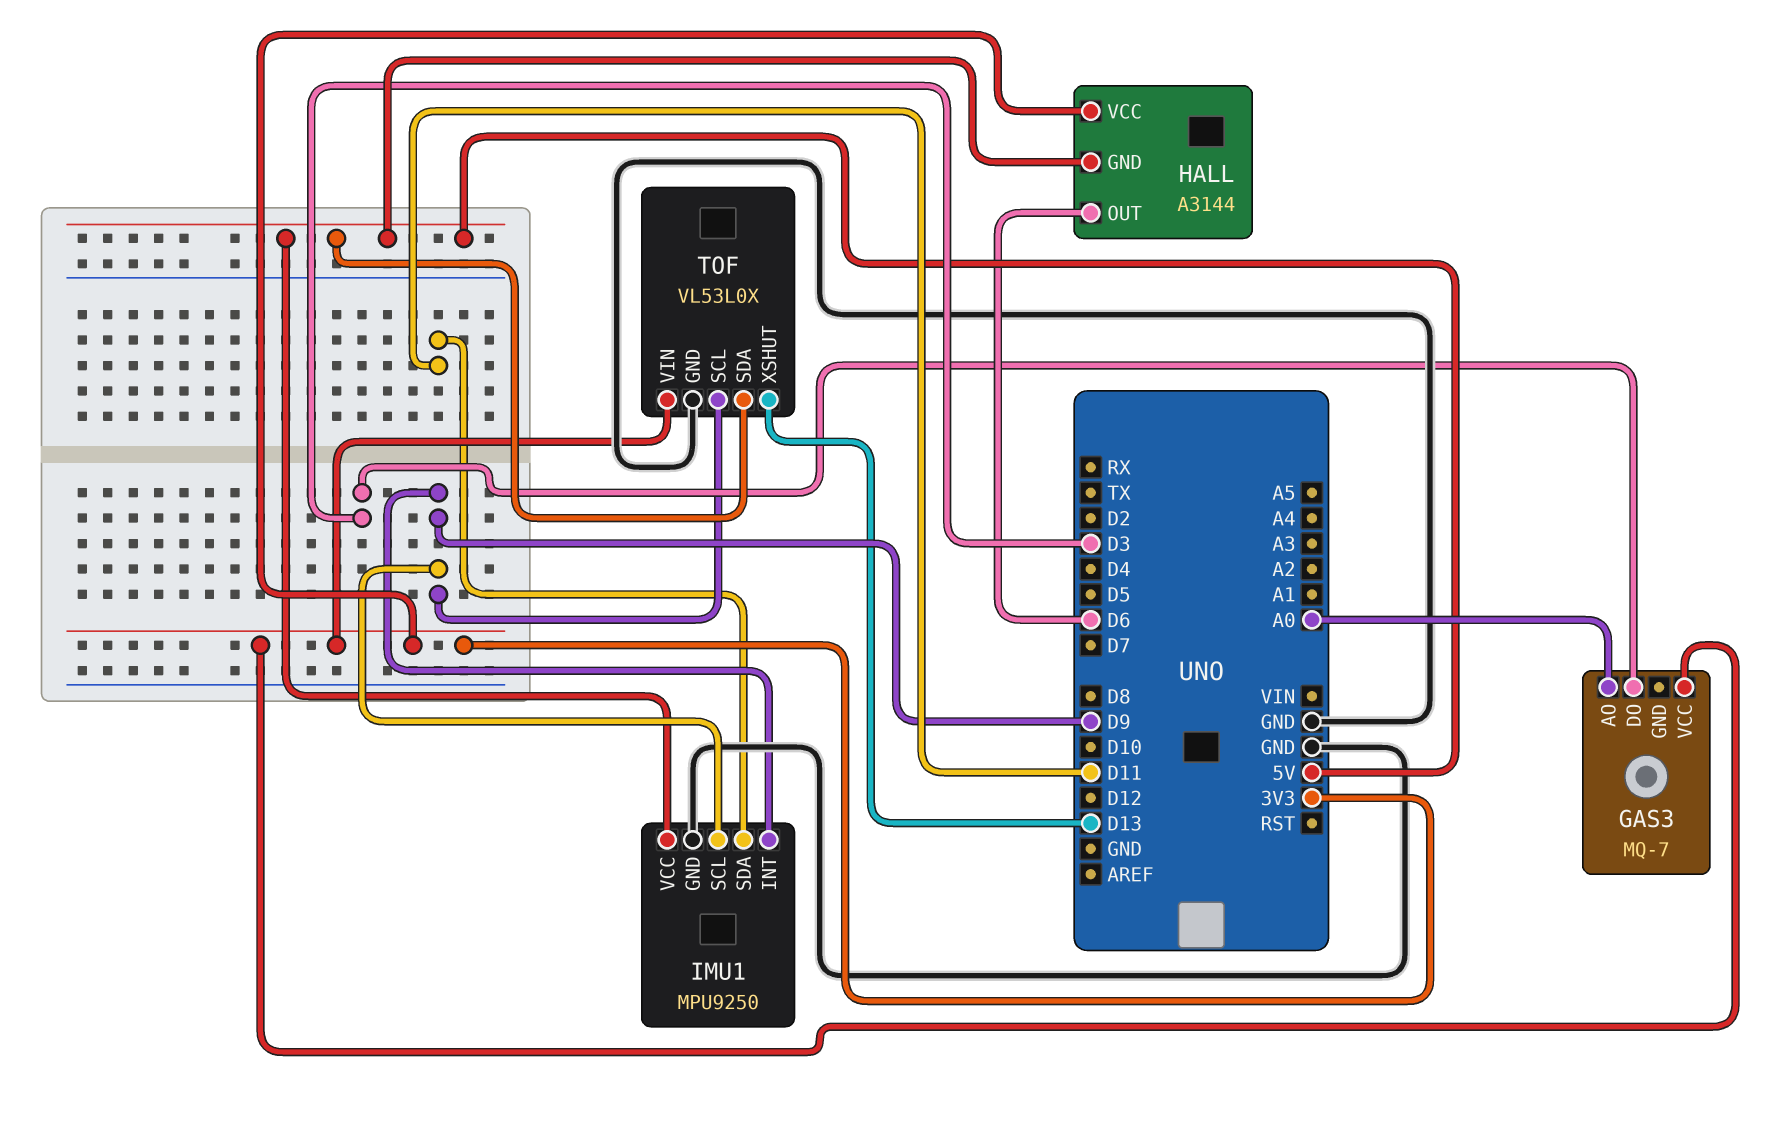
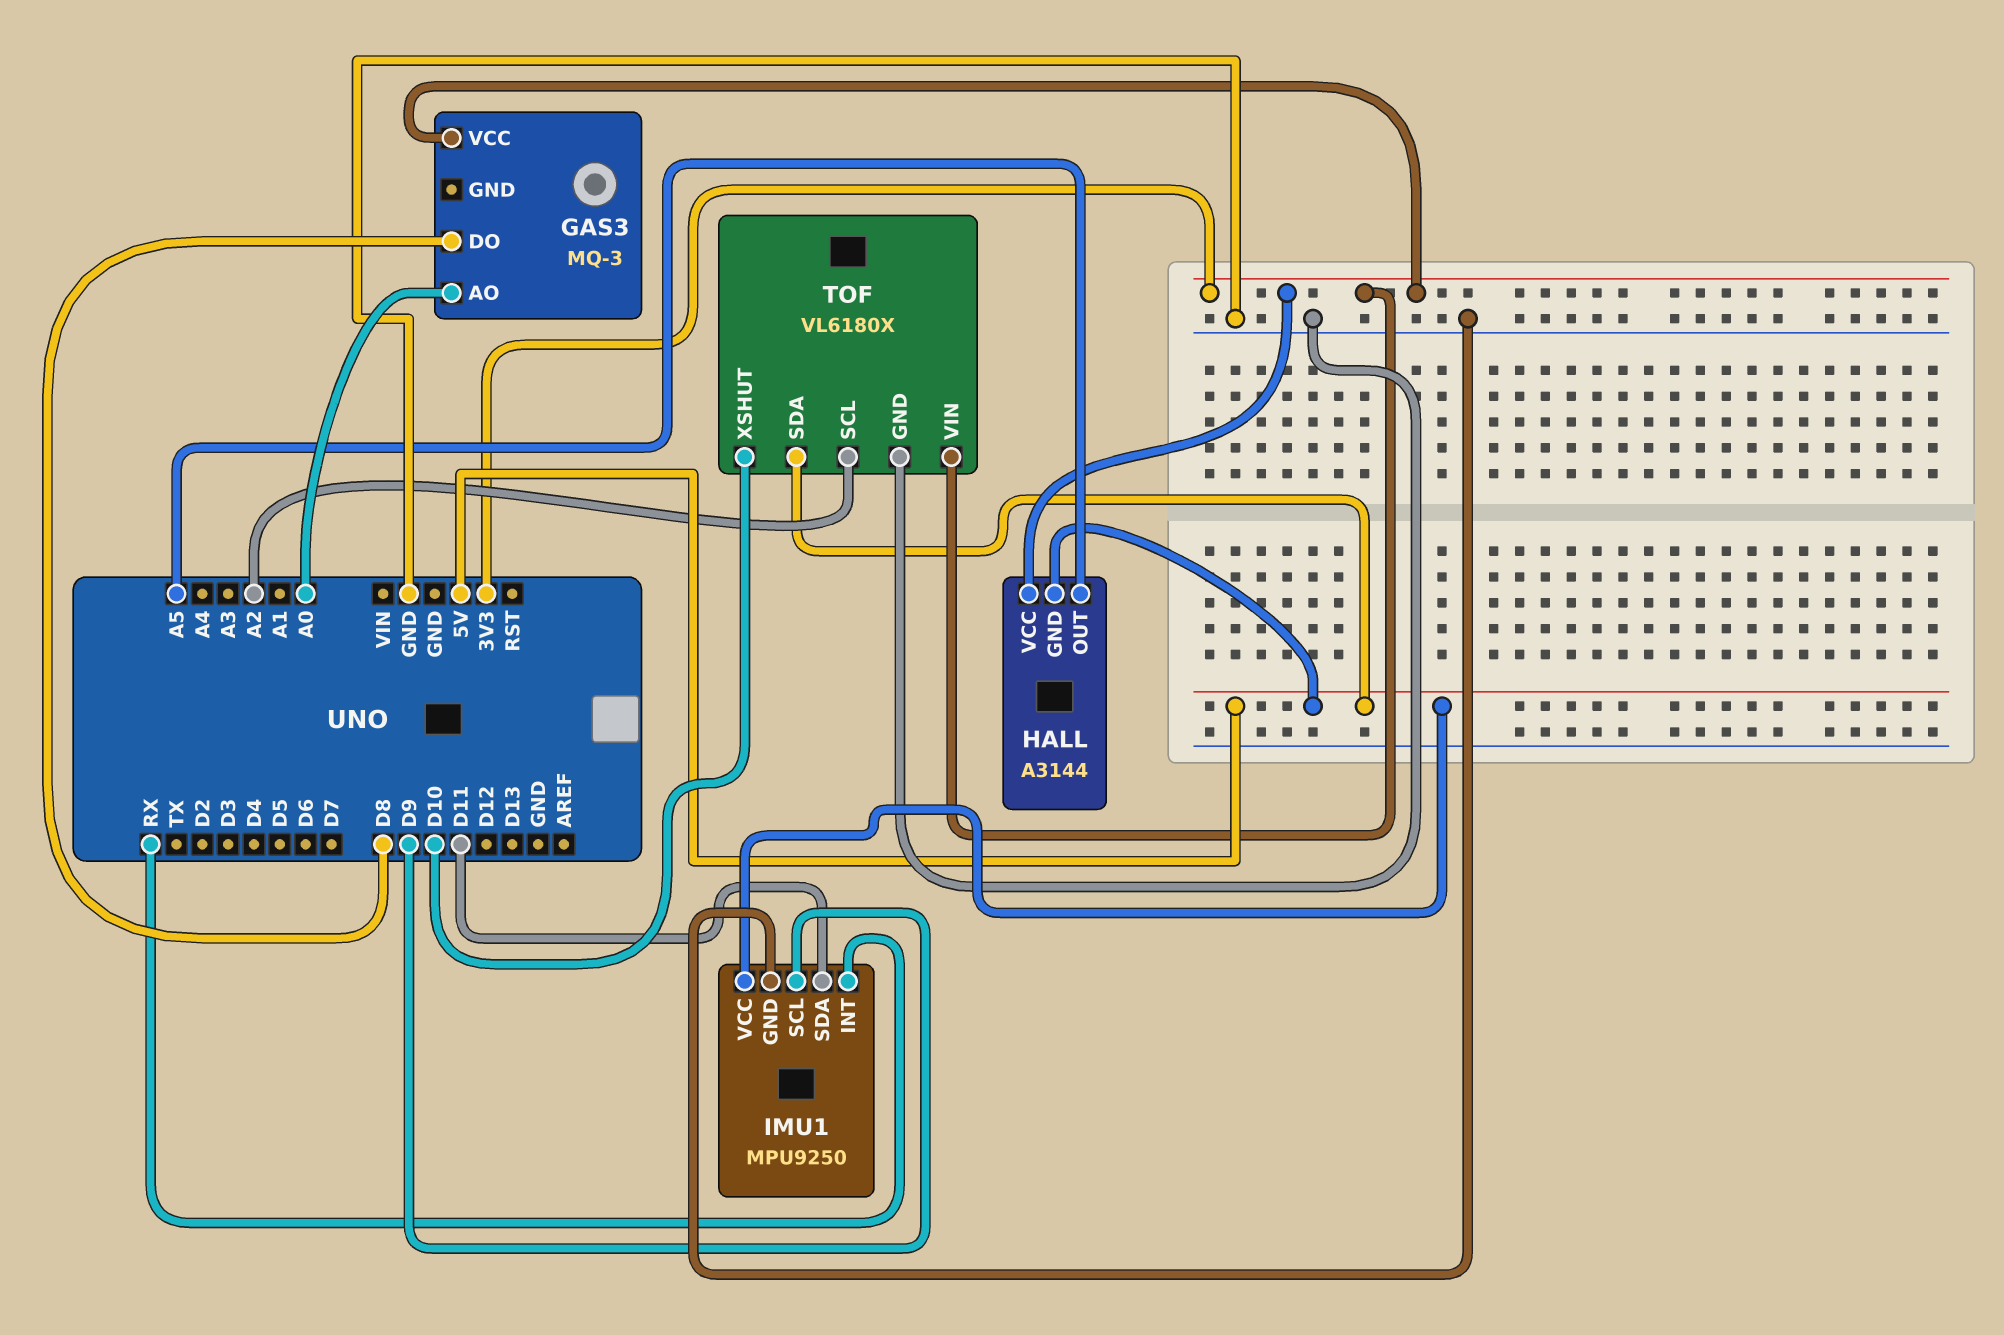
GAS3: MQ-7 -> MQ-3
GAS3 pin DO: D3 -> D8
HALL pin OUT: D6 -> A5
IMU1 pin INT: D9 -> RX
TOF: VL53L0X -> VL6180X
TOF pin SCL: D9 -> A2
TOF pin XSHUT: D13 -> D10

